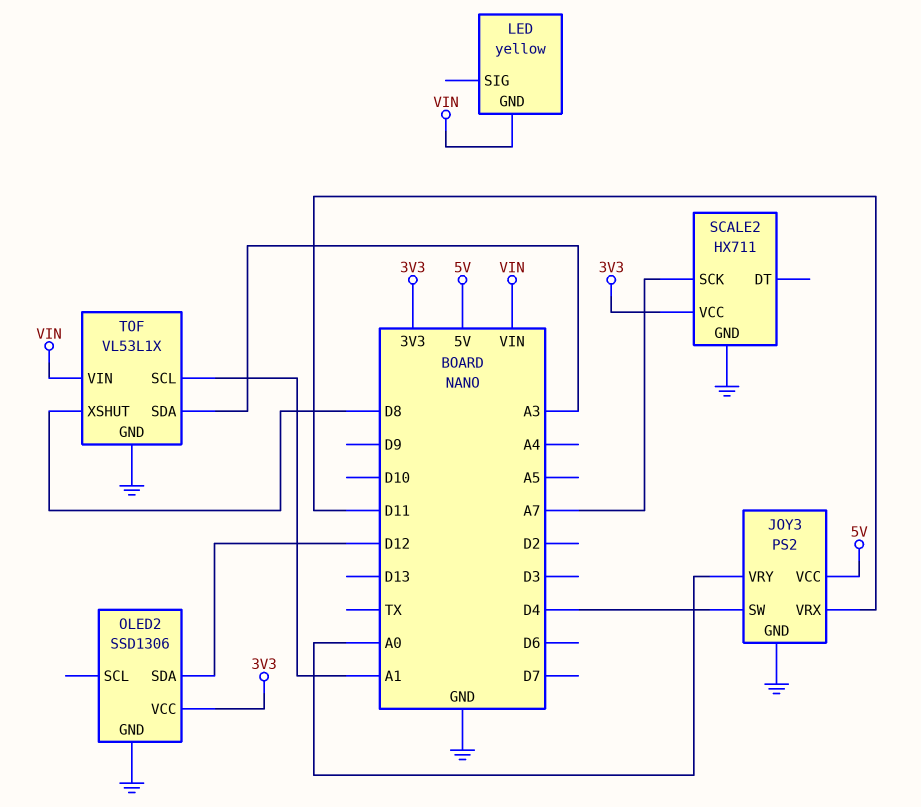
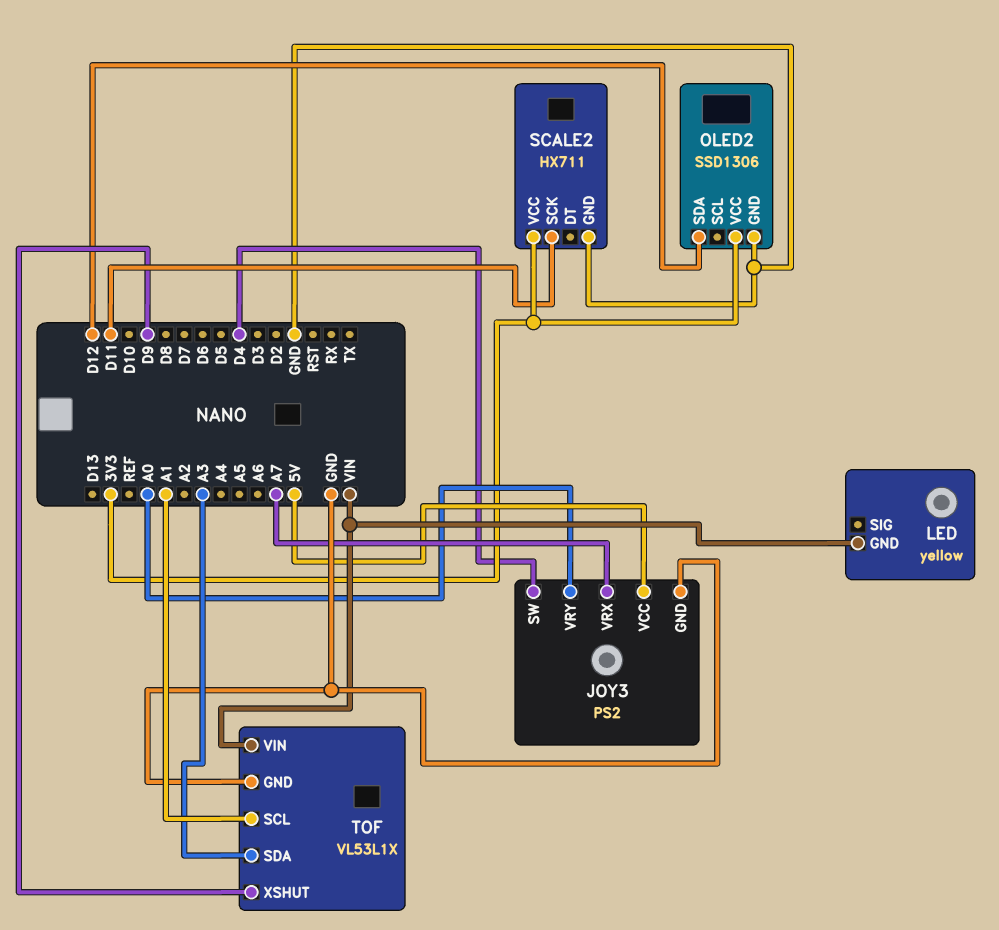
JOY3 pin VRX: D11 -> A7
SCALE2 pin SCK: A7 -> D11
TOF pin XSHUT: D8 -> D9

